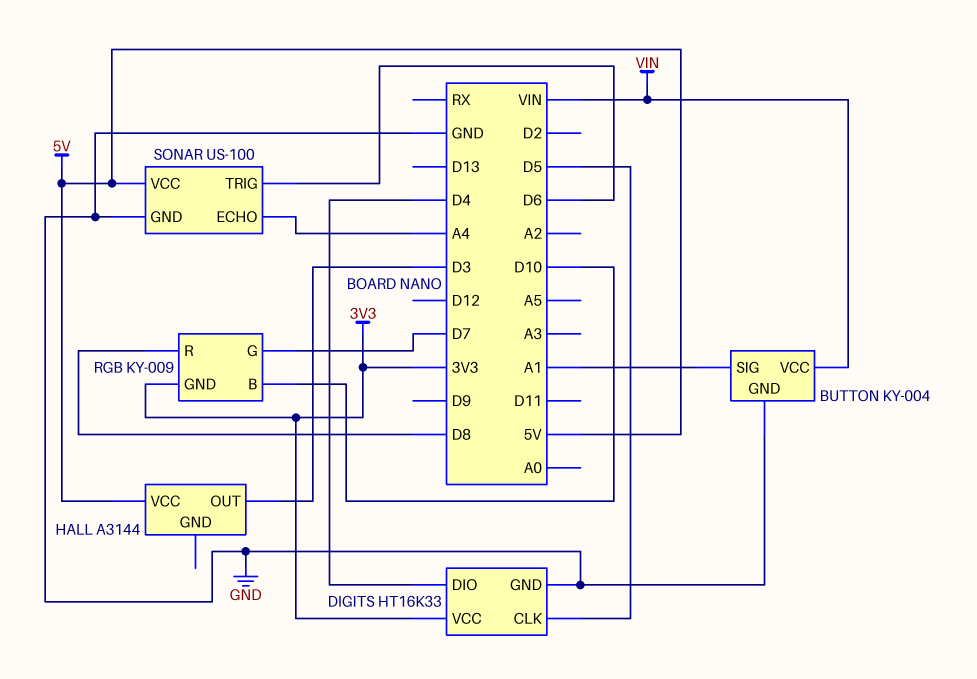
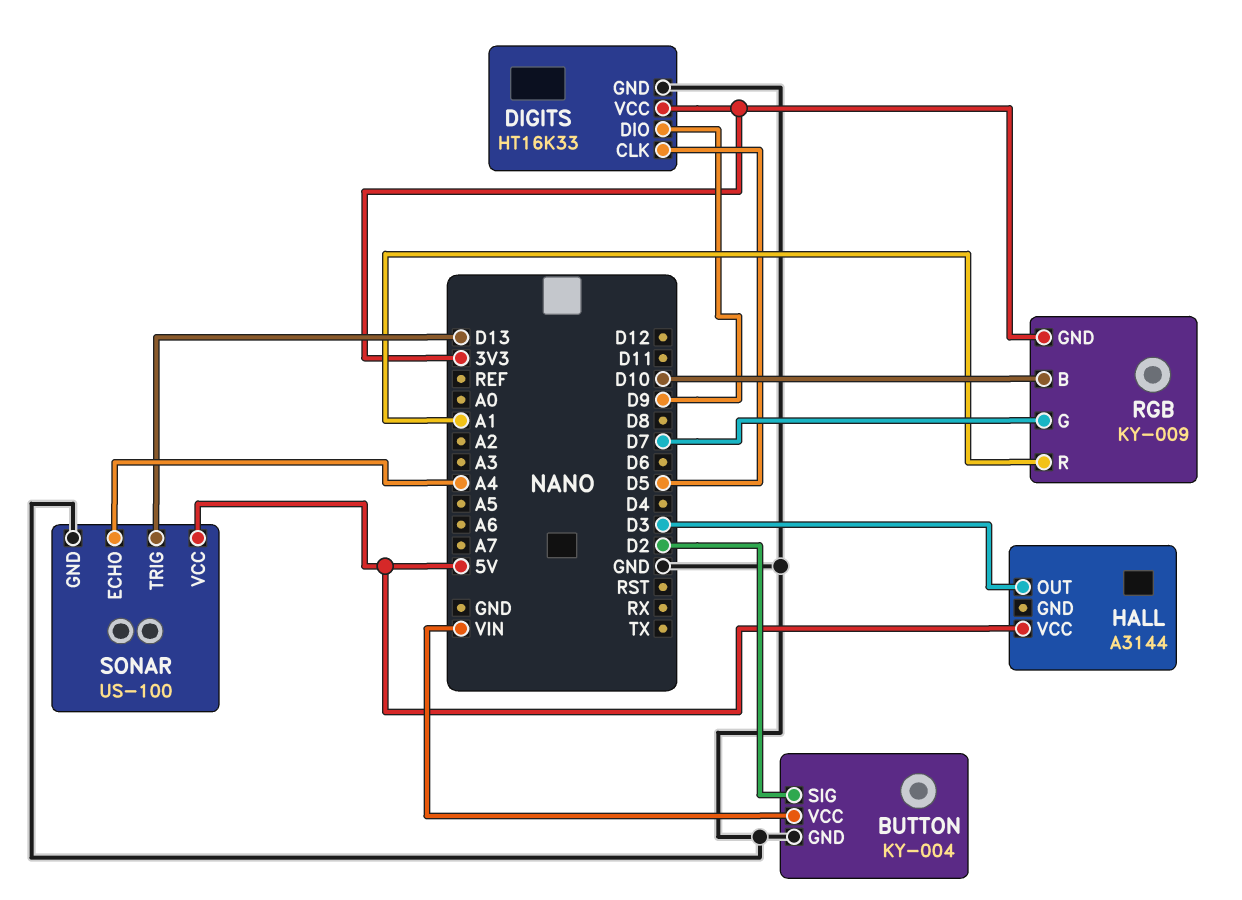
BUTTON pin SIG: A1 -> D2
DIGITS pin DIO: D4 -> D9
RGB pin R: D8 -> A1
SONAR pin TRIG: D6 -> D13

